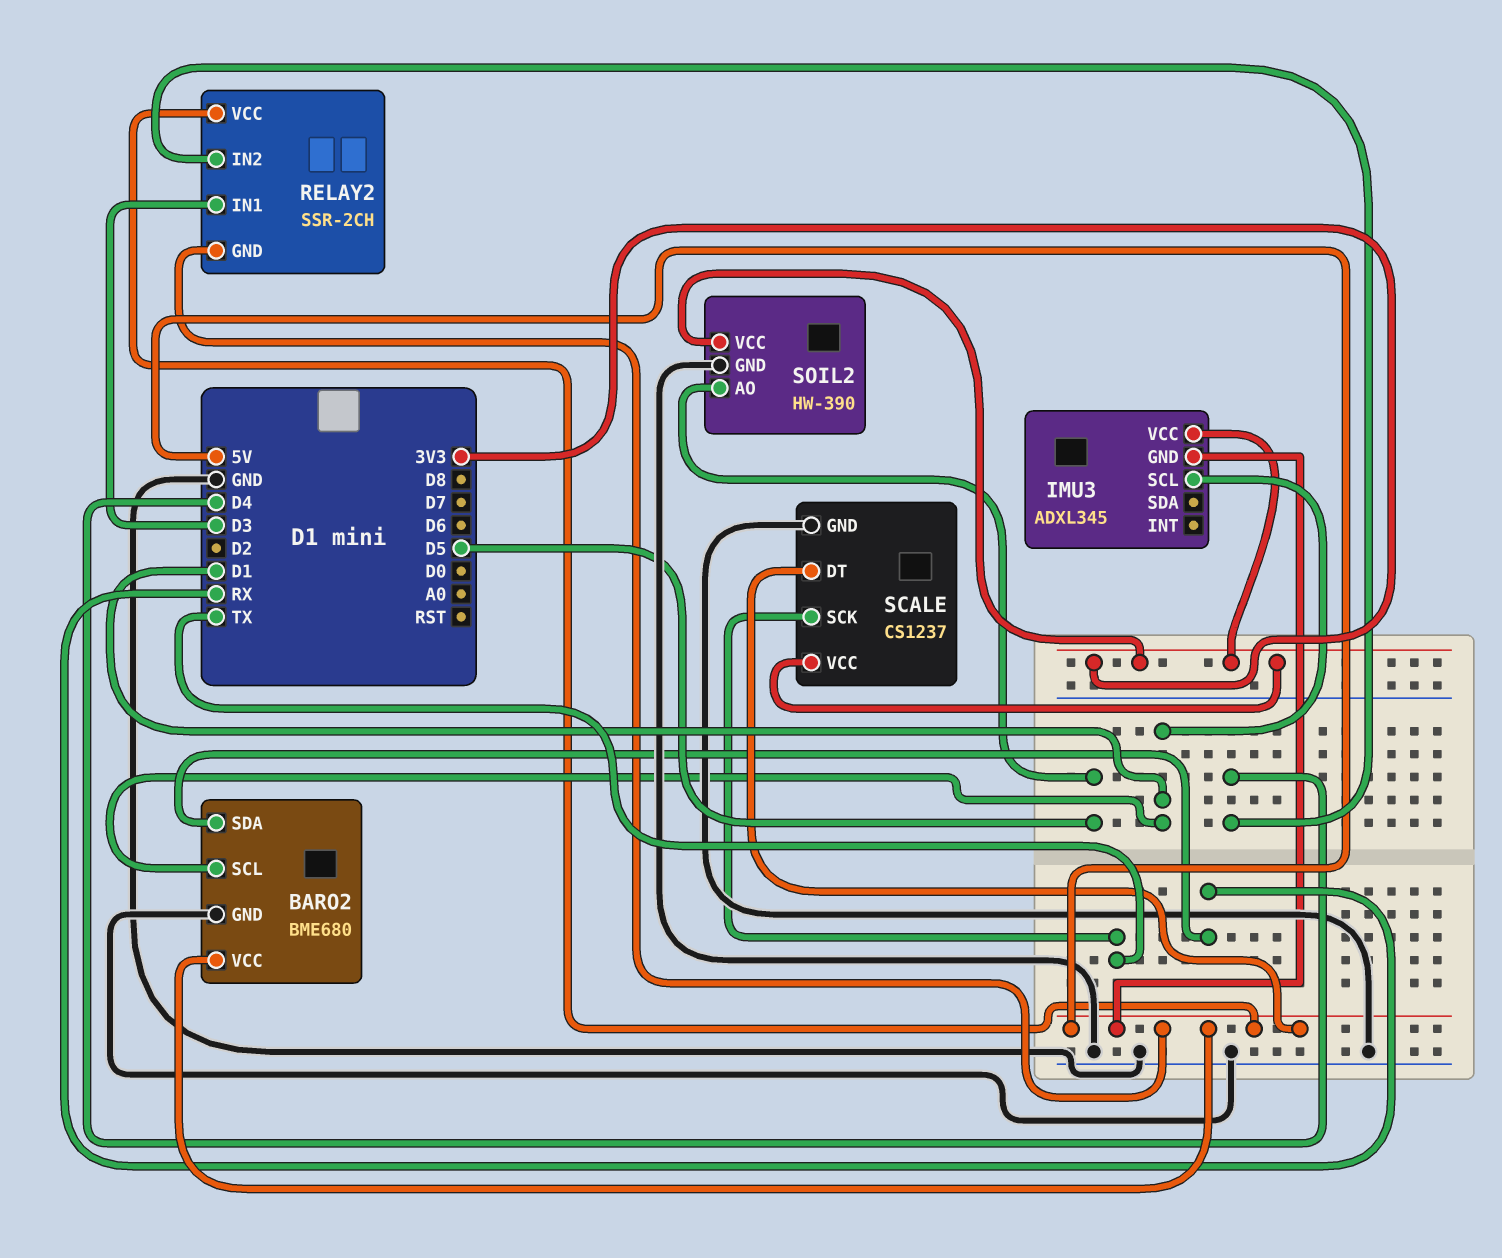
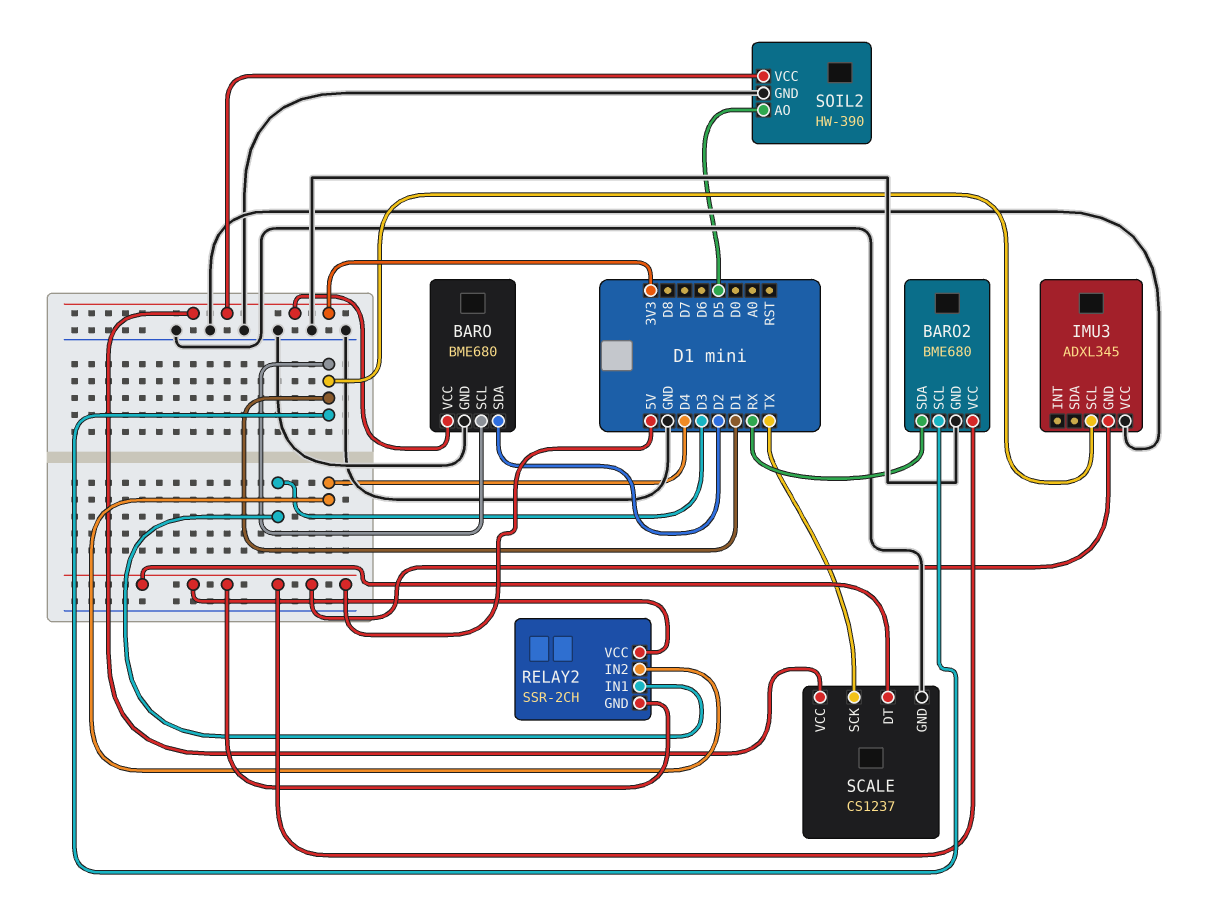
BARO: none -> BME680
BARO pin GND: none -> GND
BARO pin SCL: none -> D1
BARO pin SDA: none -> D2
BARO pin VCC: none -> 3V3
IMU3 pin VCC: 3V3 -> GND

